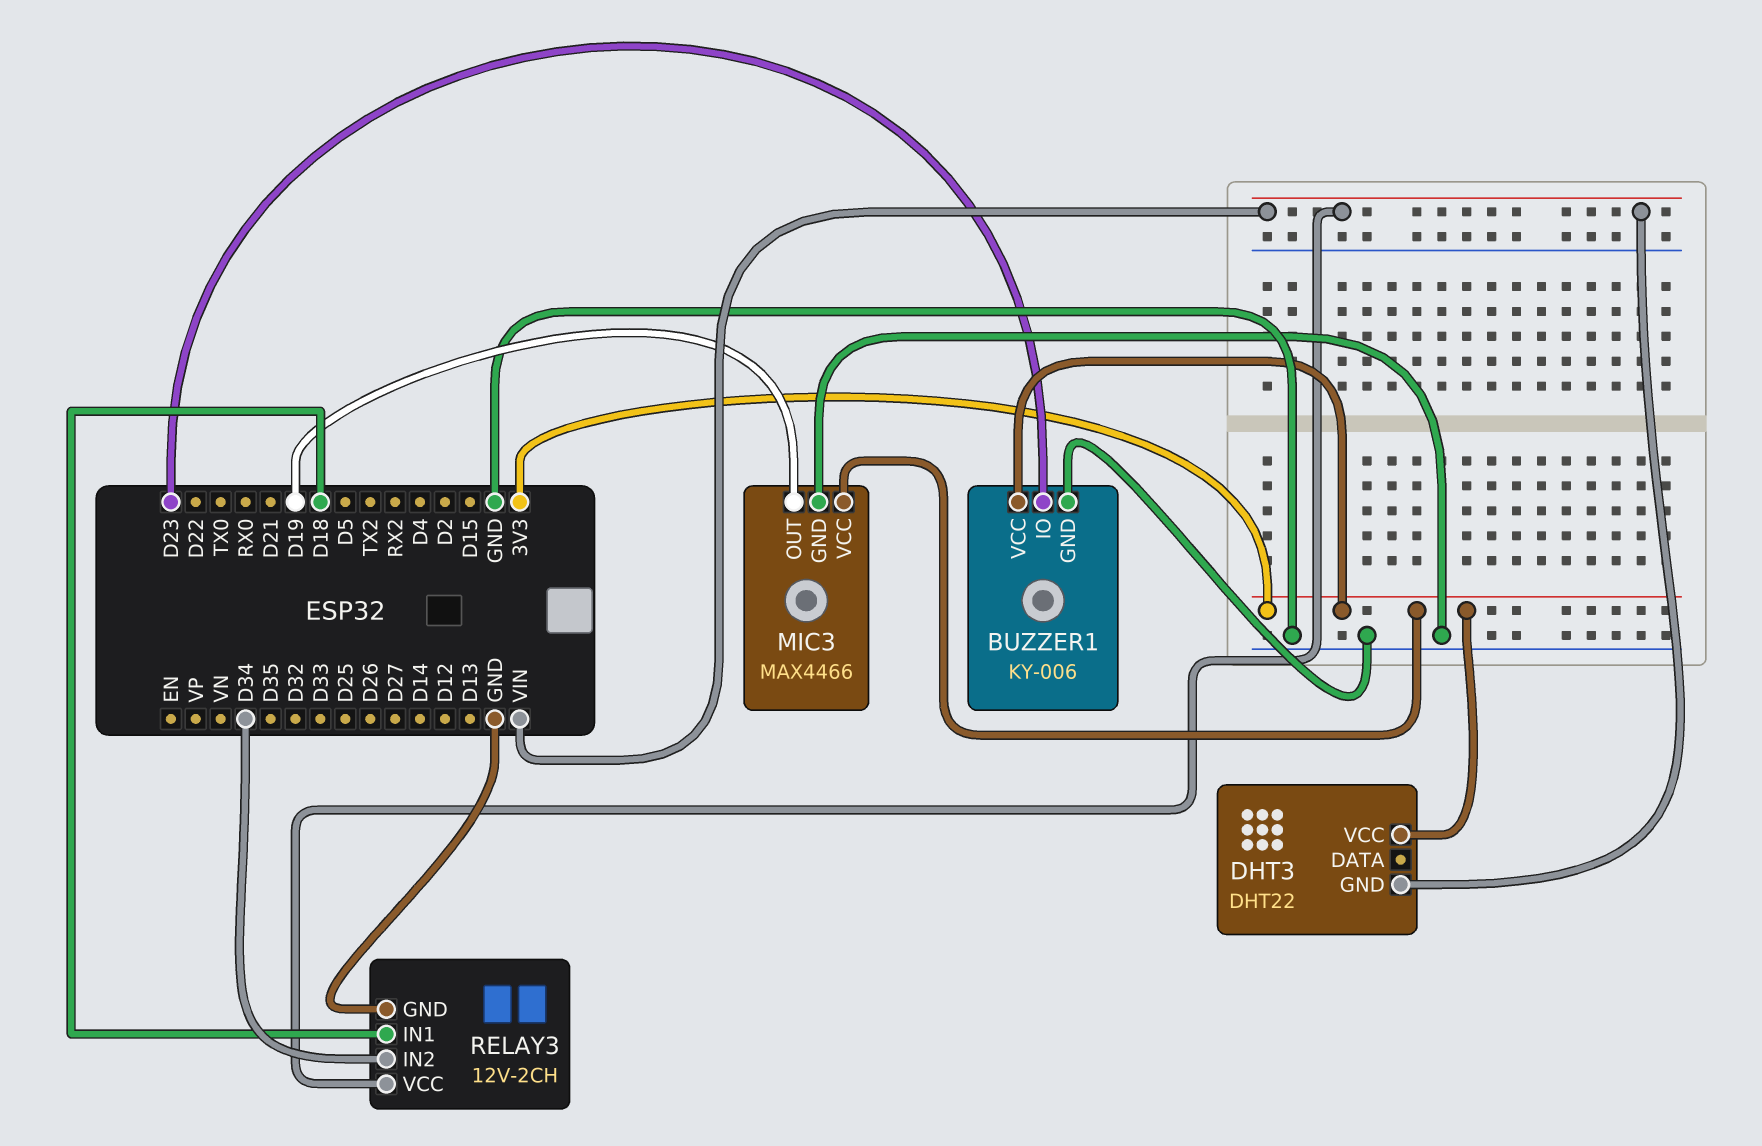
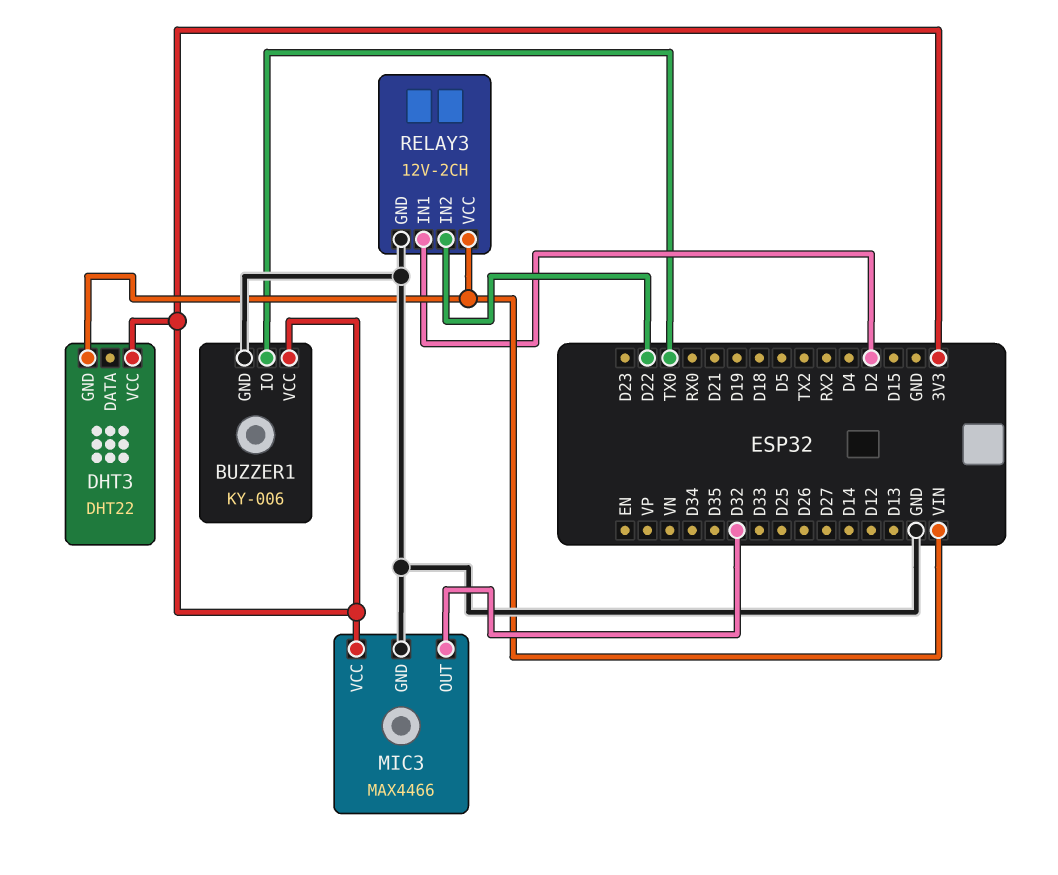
BUZZER1 pin IO: D23 -> TX0
MIC3 pin OUT: D19 -> D32
RELAY3 pin IN1: D18 -> D2
RELAY3 pin IN2: D34 -> D22

